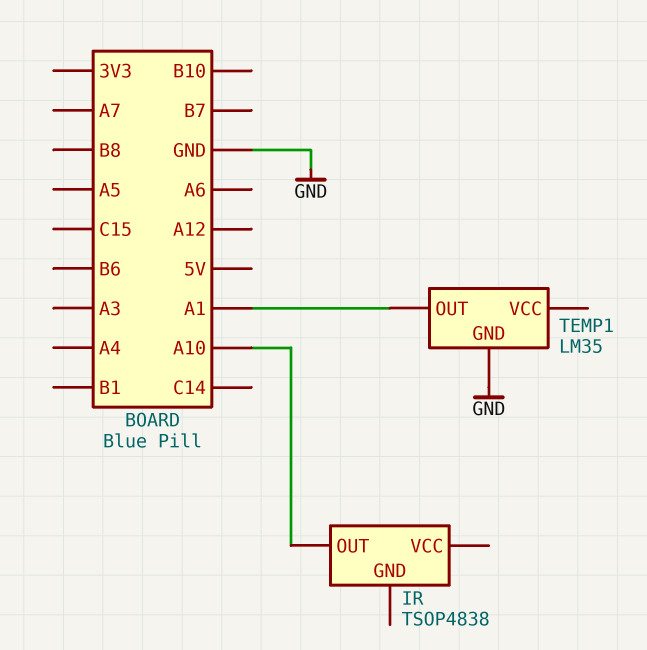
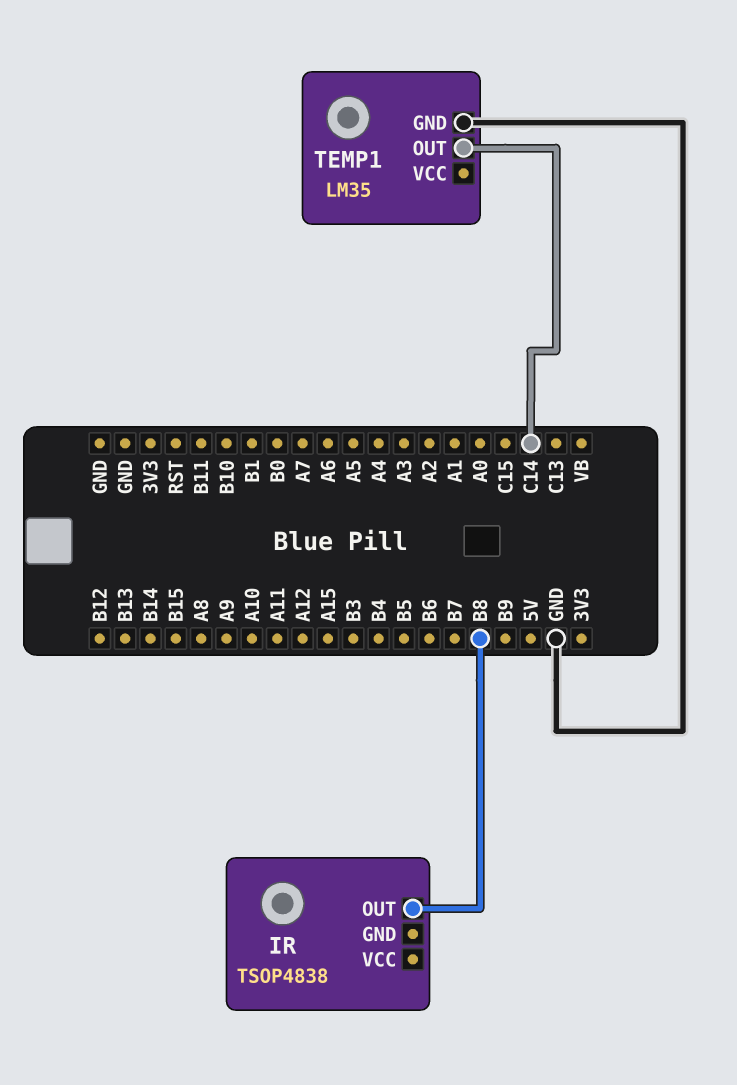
IR pin OUT: A10 -> B8
TEMP1 pin OUT: A1 -> C14

